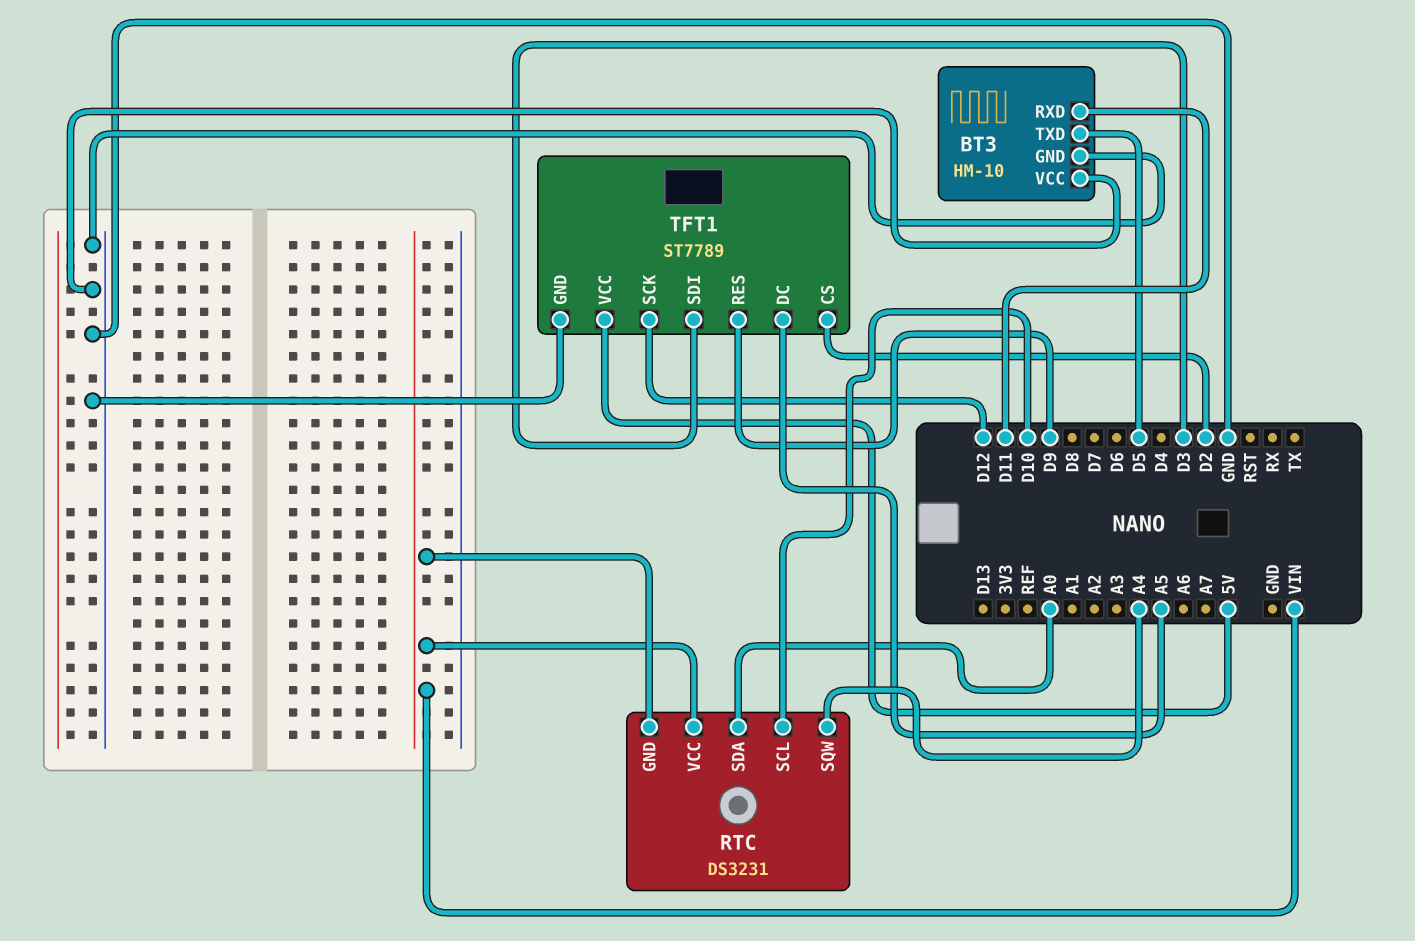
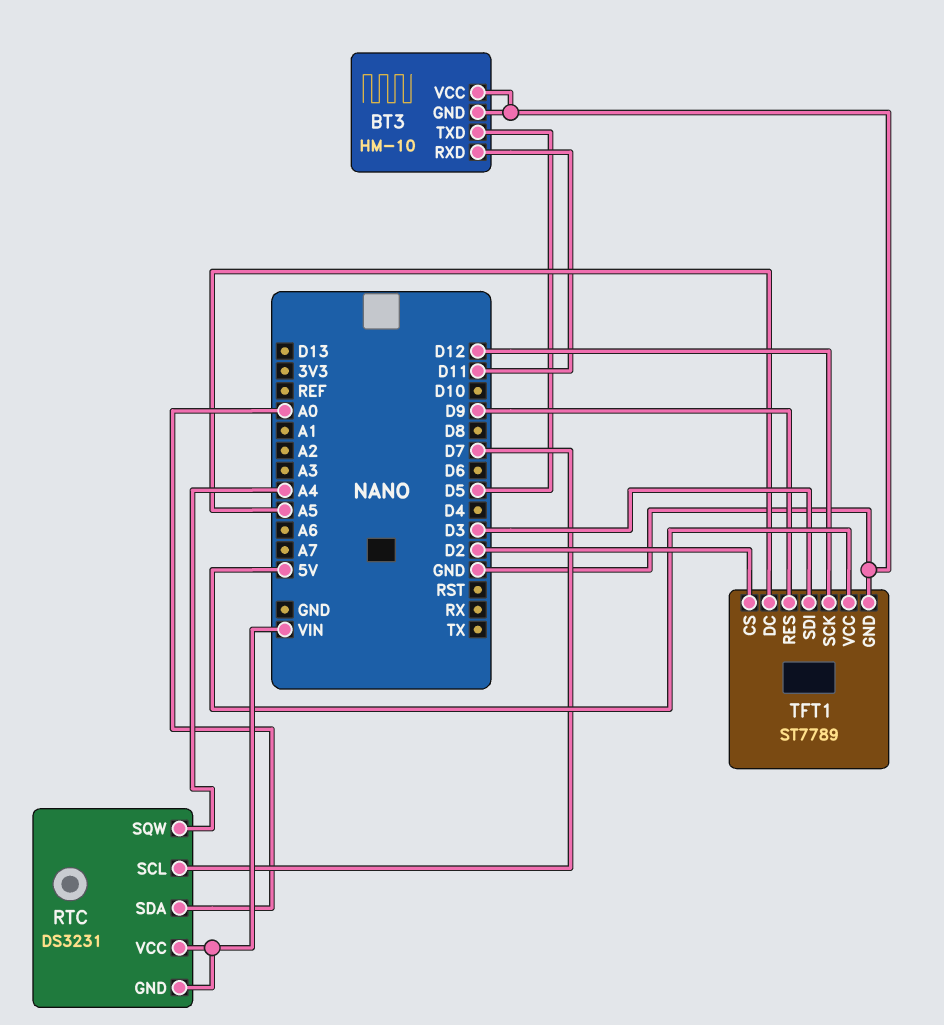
RTC pin SCL: D10 -> D7

